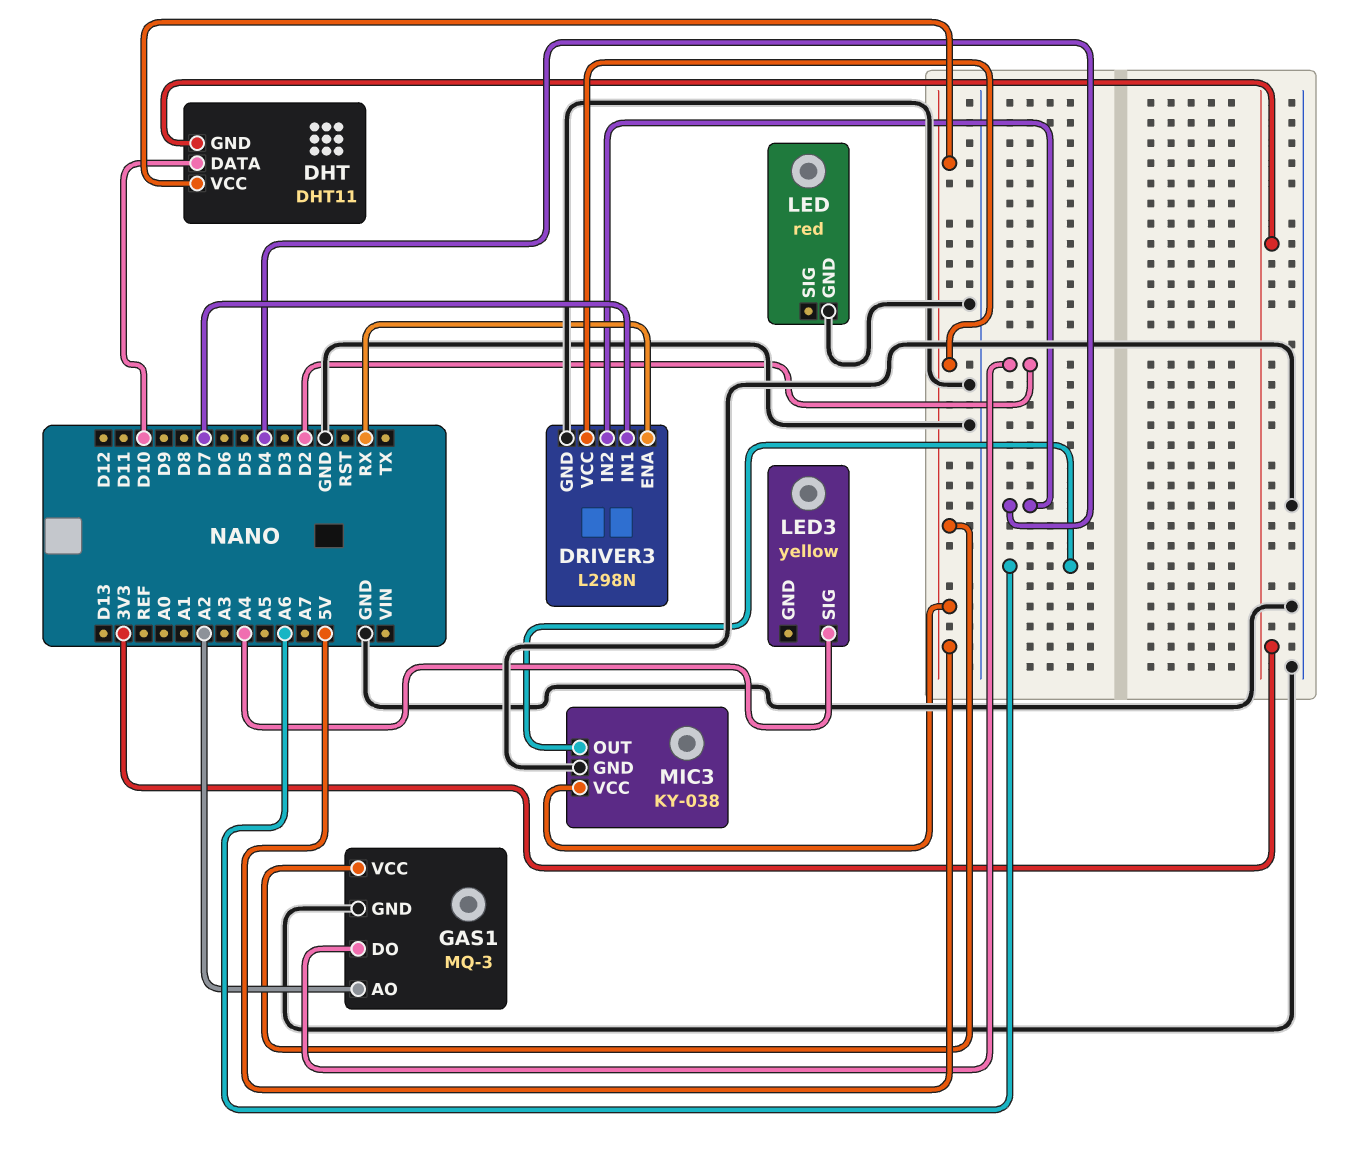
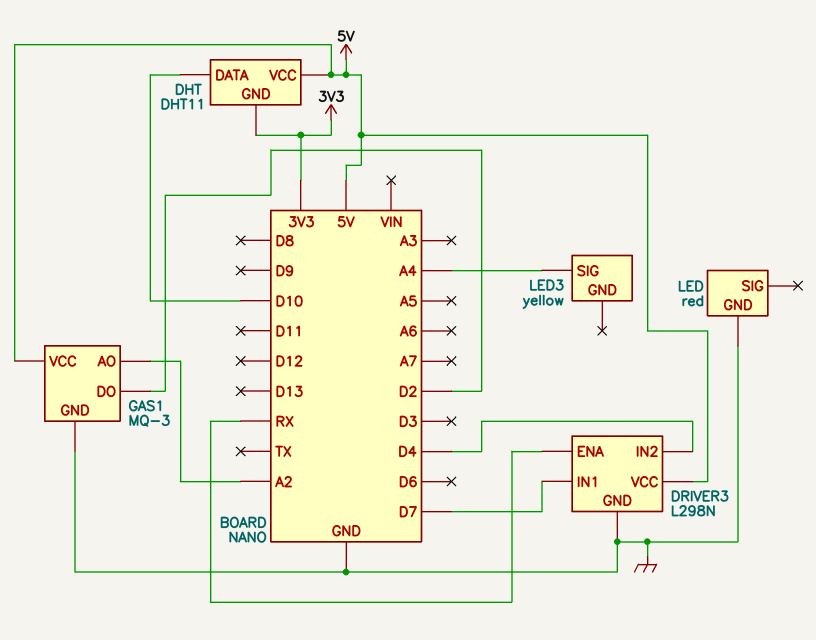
MIC3: KY-038 -> none
MIC3 pin GND: GND -> none
MIC3 pin OUT: A6 -> none
MIC3 pin VCC: 5V -> none

